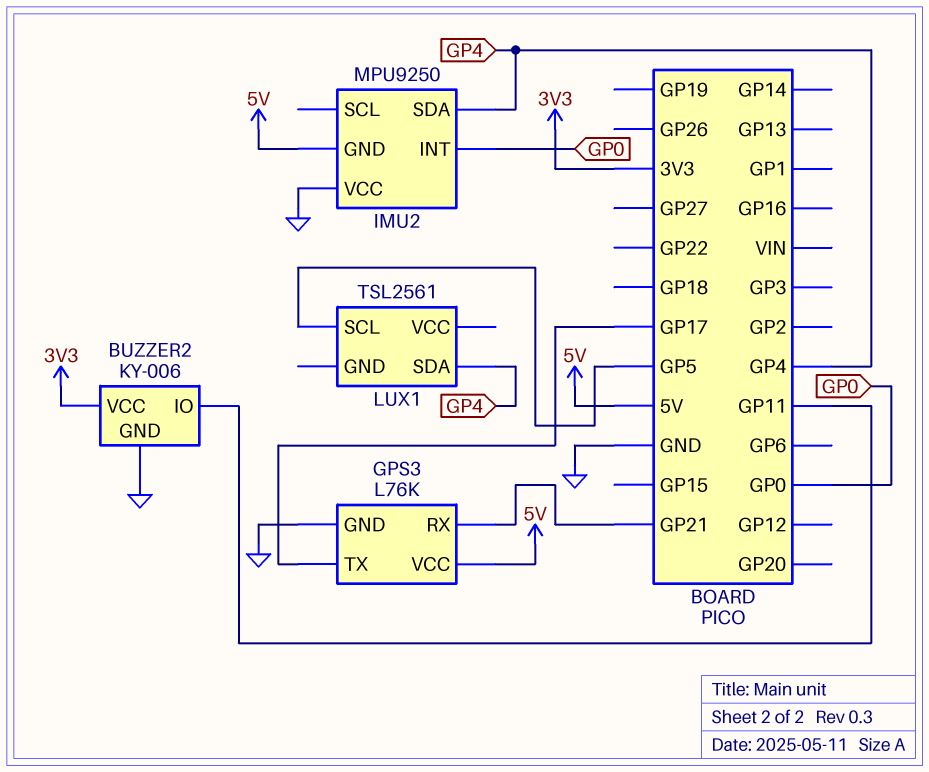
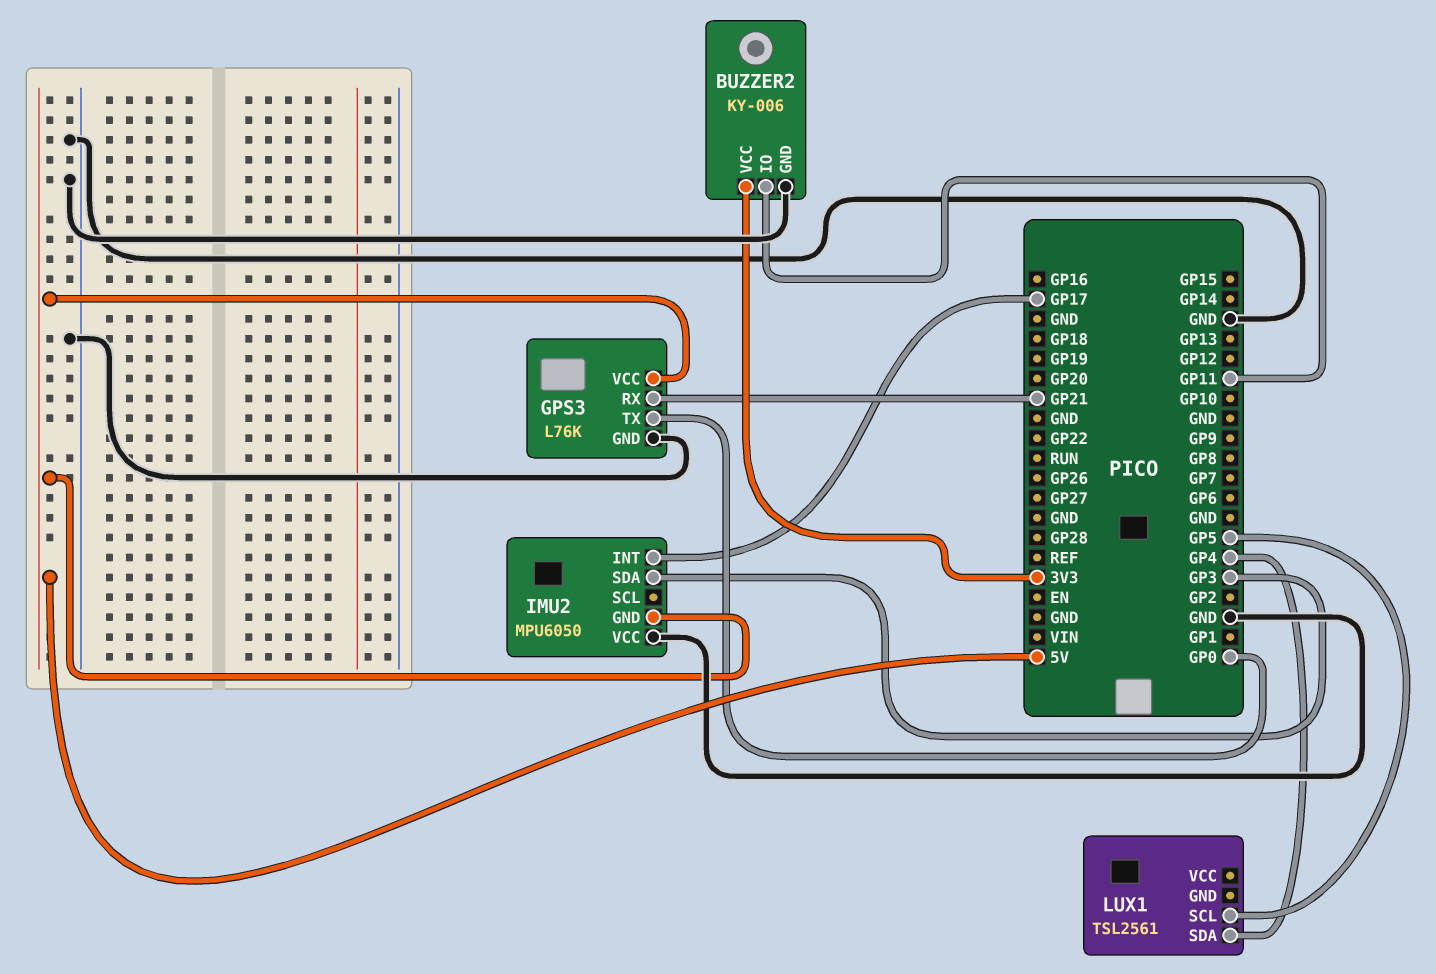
GPS3 pin TX: GP17 -> GP0
IMU2: MPU9250 -> MPU6050
IMU2 pin INT: GP0 -> GP17
IMU2 pin SDA: GP4 -> GP3

